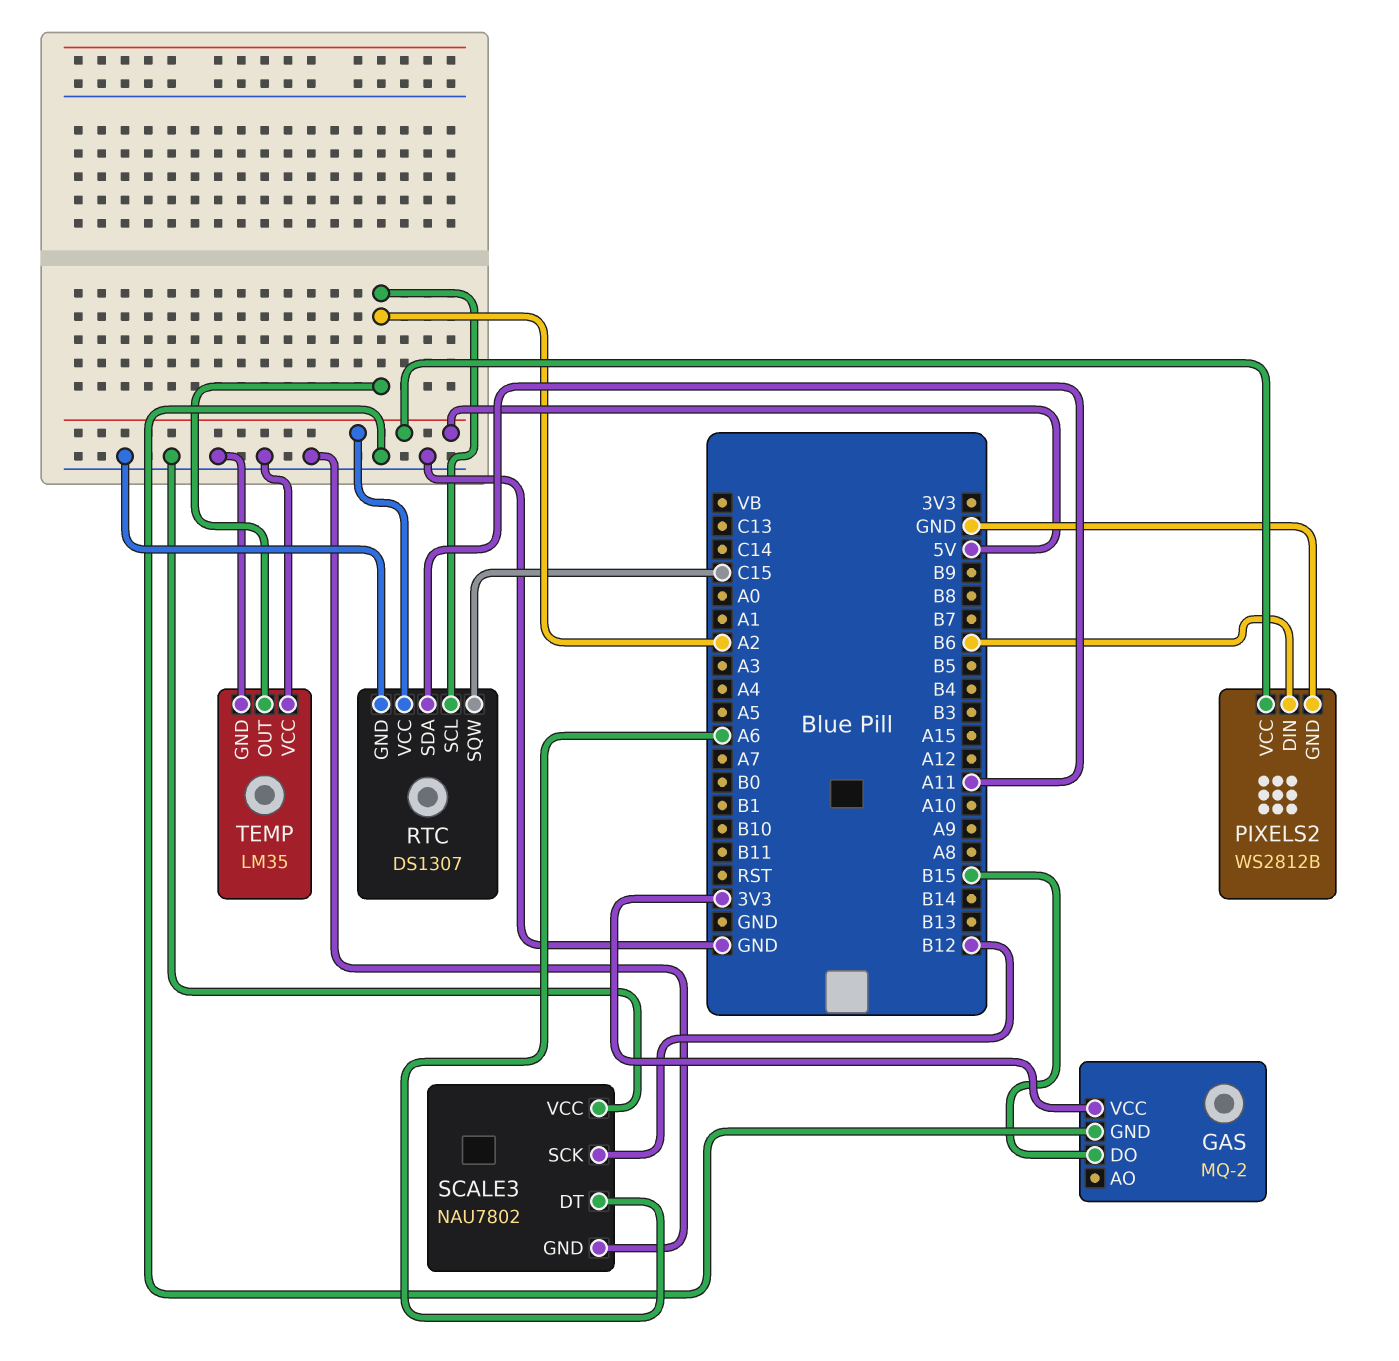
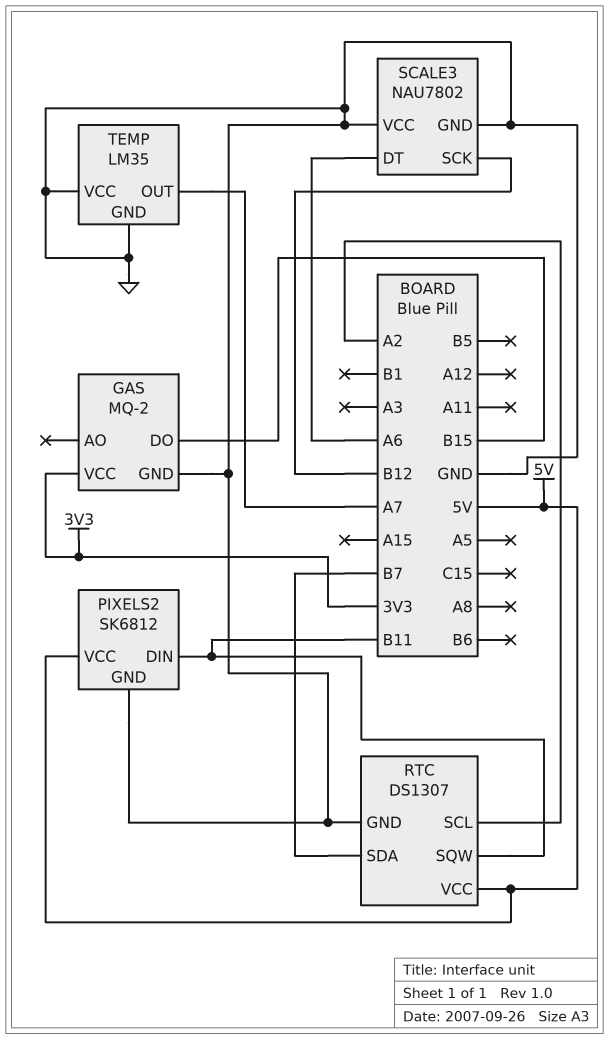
PIXELS2: WS2812B -> SK6812
PIXELS2 pin DIN: B6 -> B11
RTC pin SDA: A11 -> B7
RTC pin SQW: C15 -> B11
TEMP pin OUT: A2 -> A7

